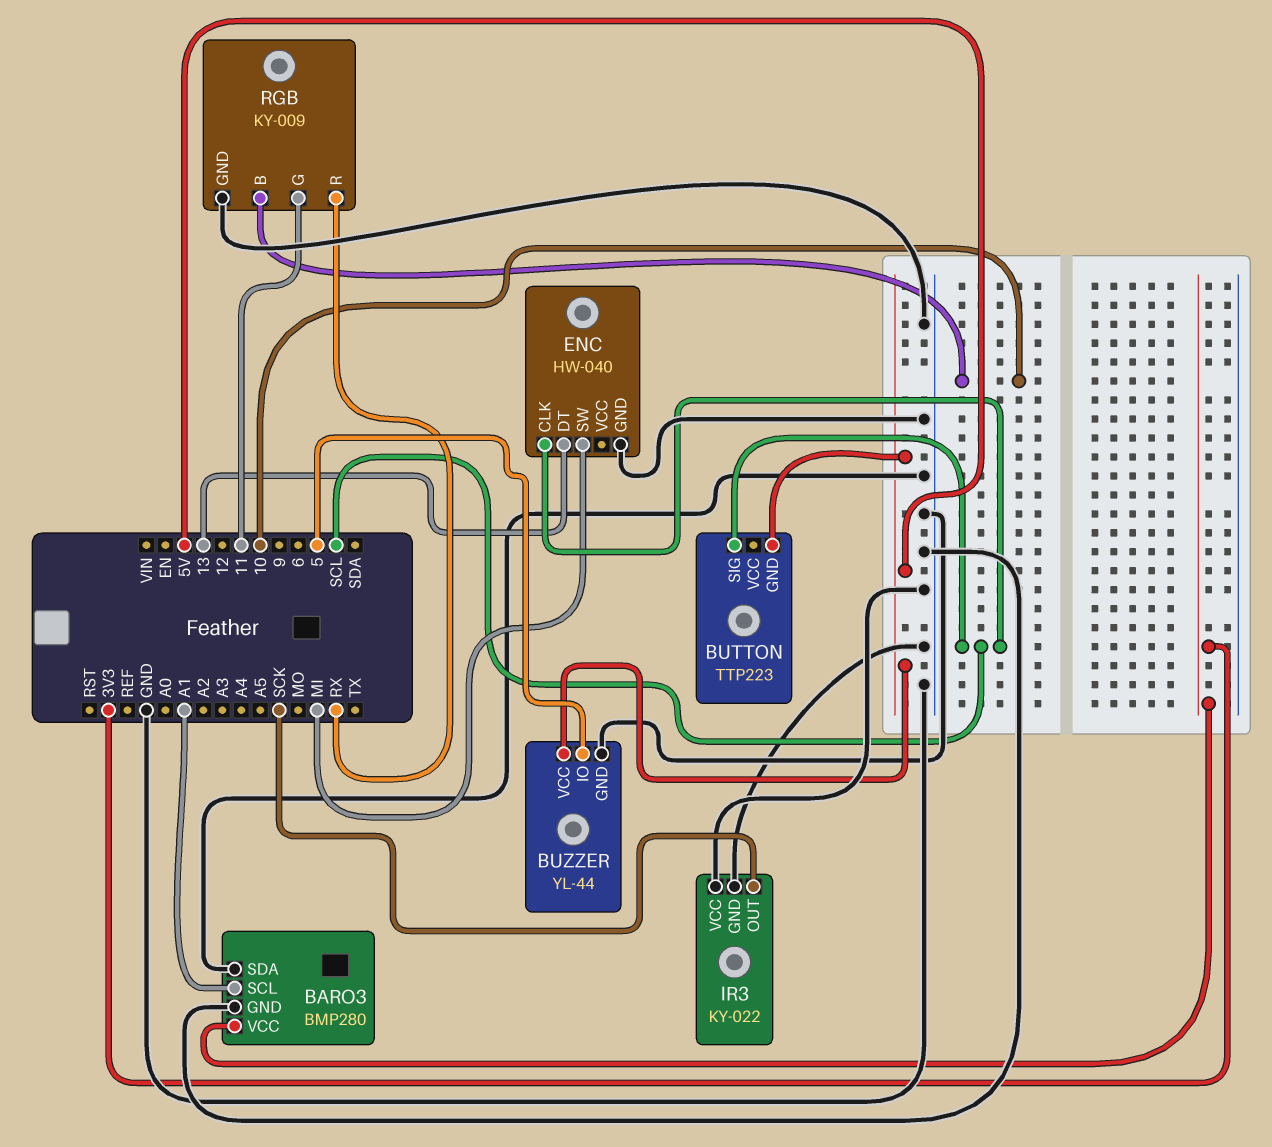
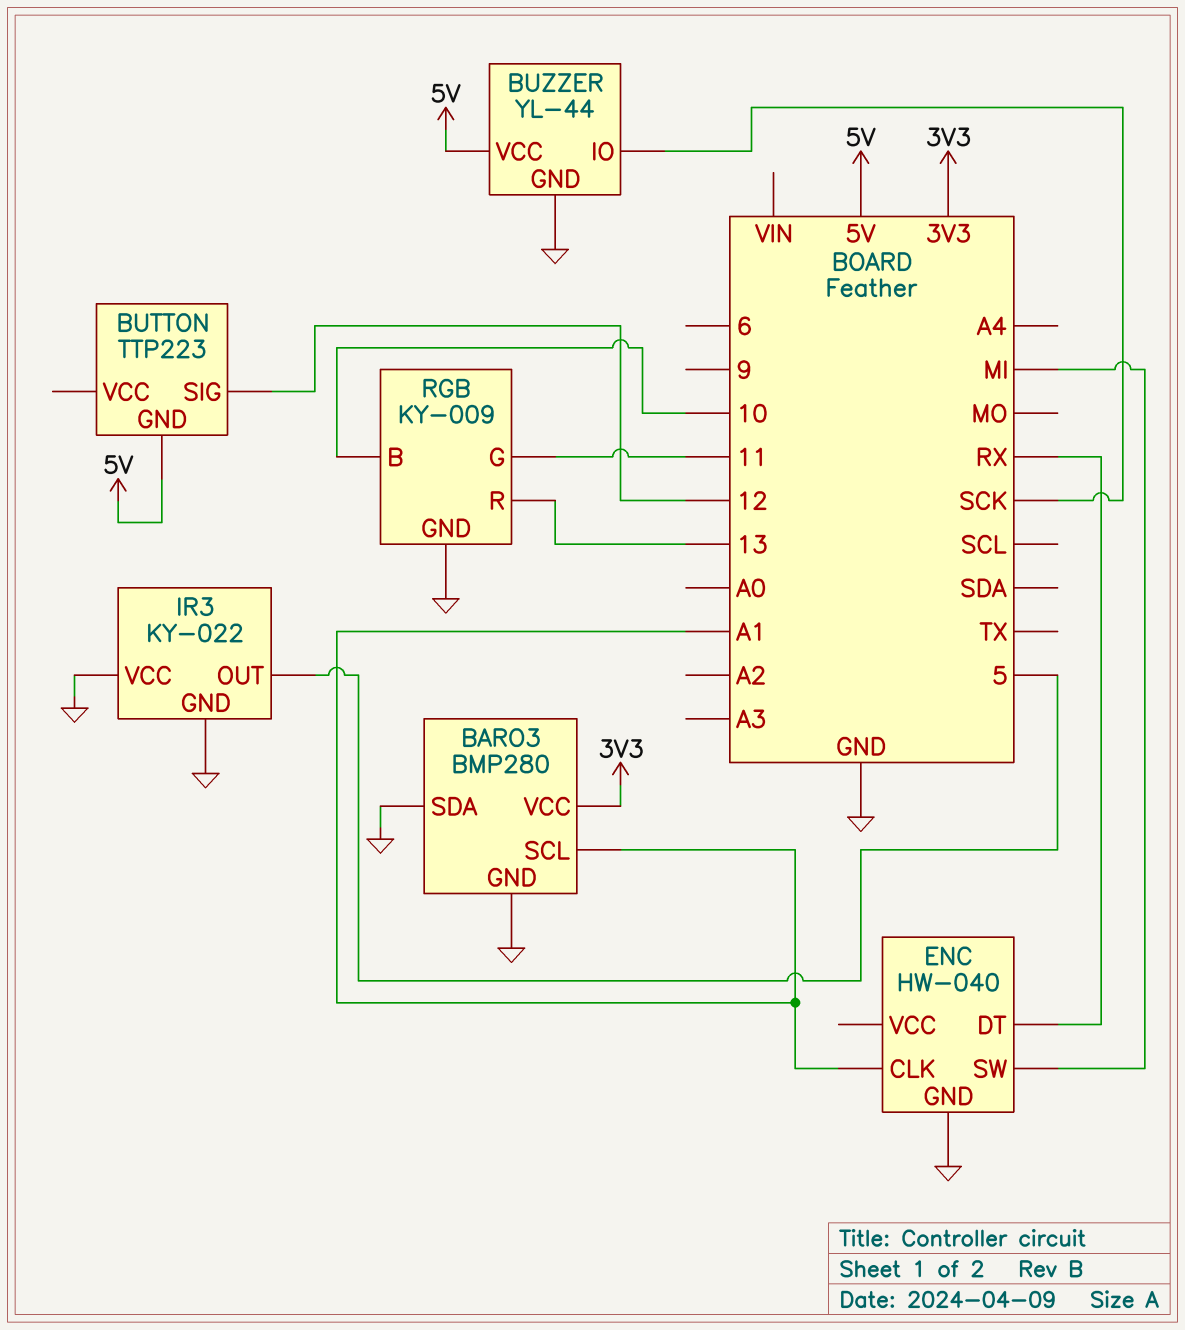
BUTTON pin SIG: SCL -> 12
BUZZER pin IO: 5 -> SCK
ENC pin CLK: SCL -> A1
ENC pin DT: 13 -> RX
IR3 pin OUT: SCK -> 5
RGB pin R: RX -> 13

